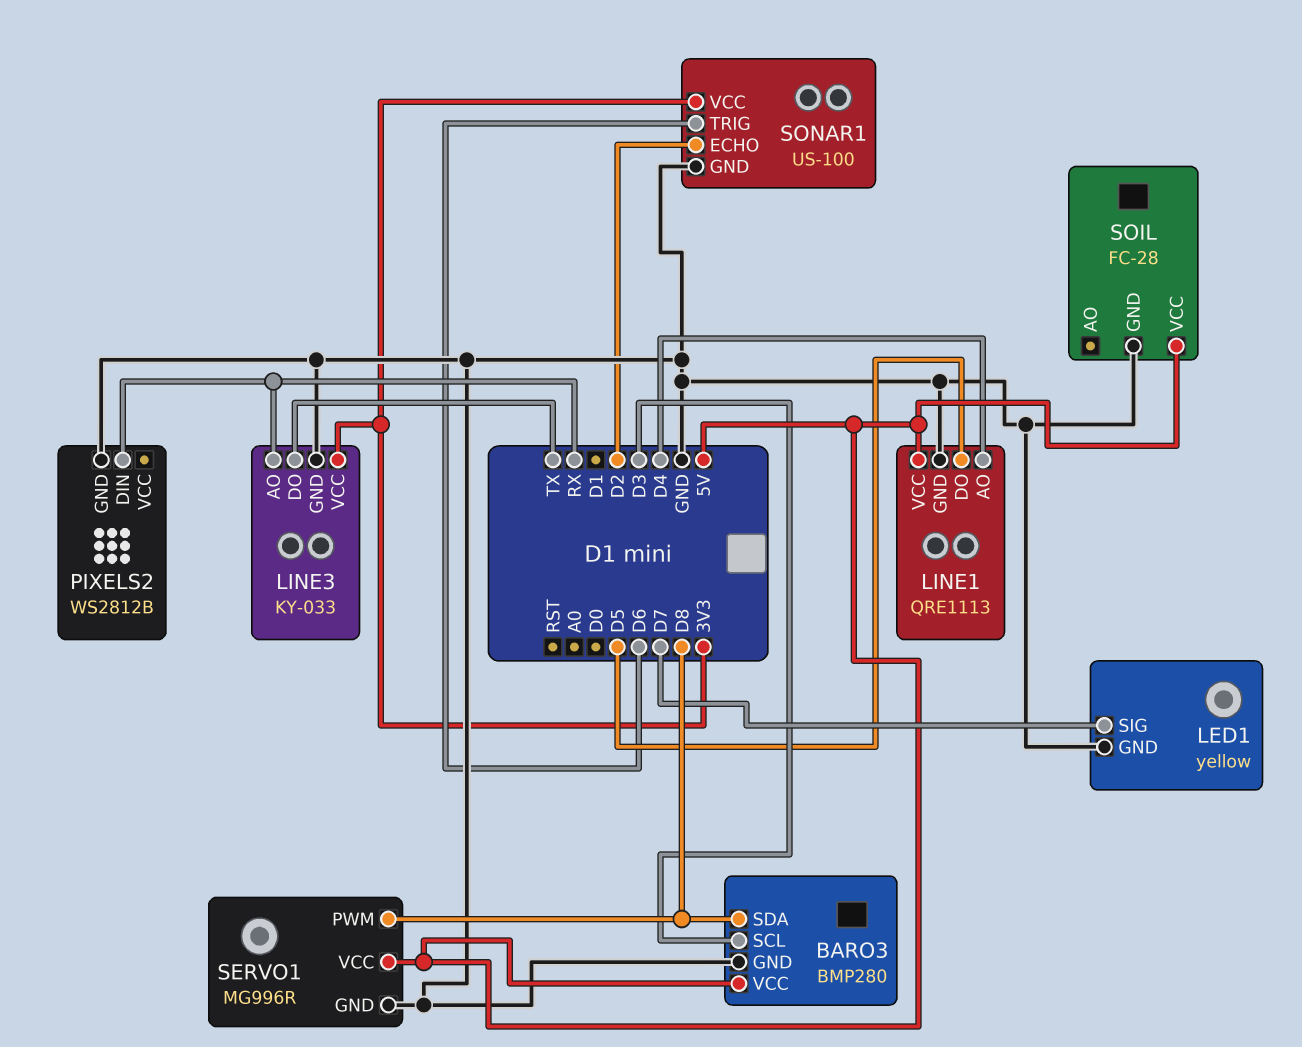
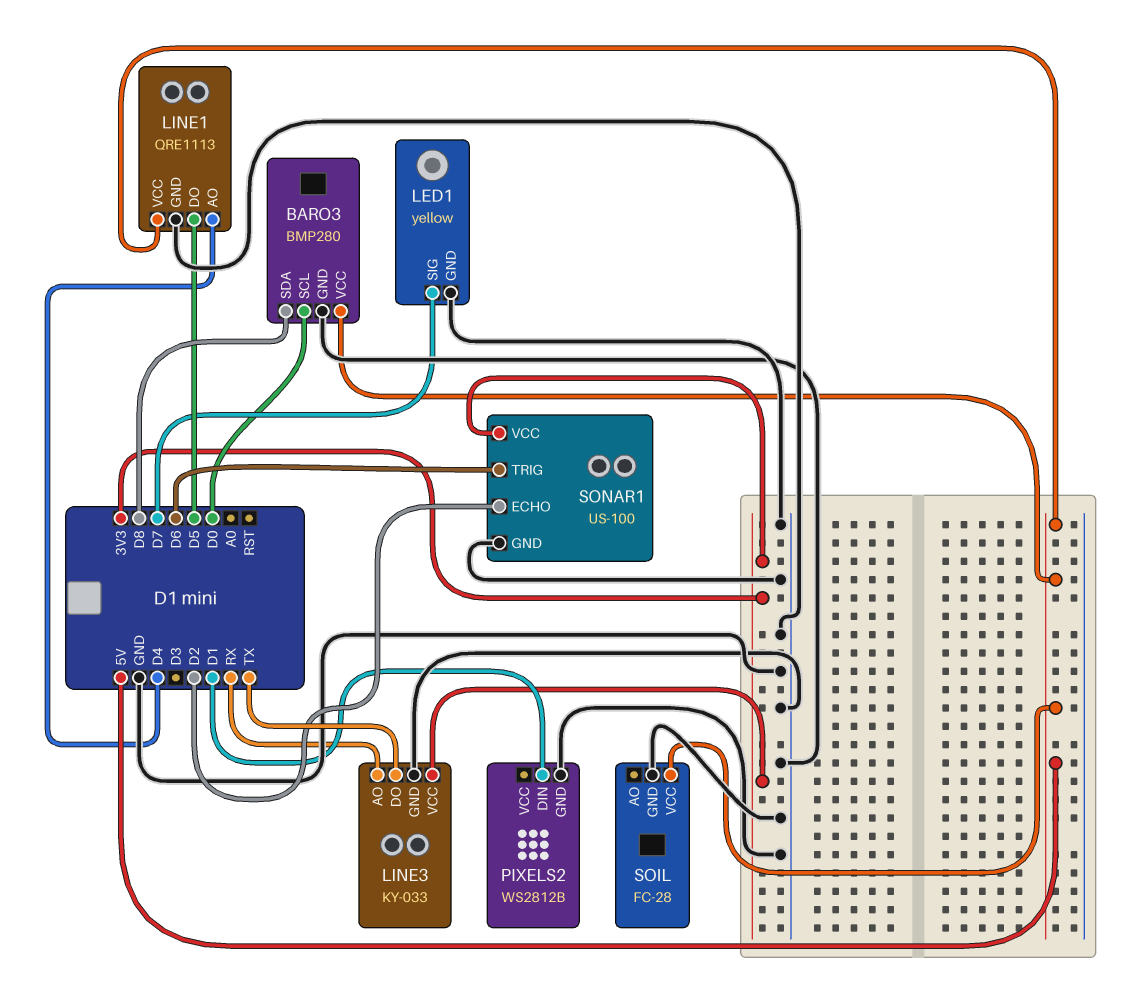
BARO3 pin SCL: D3 -> D0
PIXELS2 pin DIN: RX -> D1
SERVO1: MG996R -> none
SERVO1 pin GND: GND -> none
SERVO1 pin PWM: D8 -> none
SERVO1 pin VCC: 5V -> none

